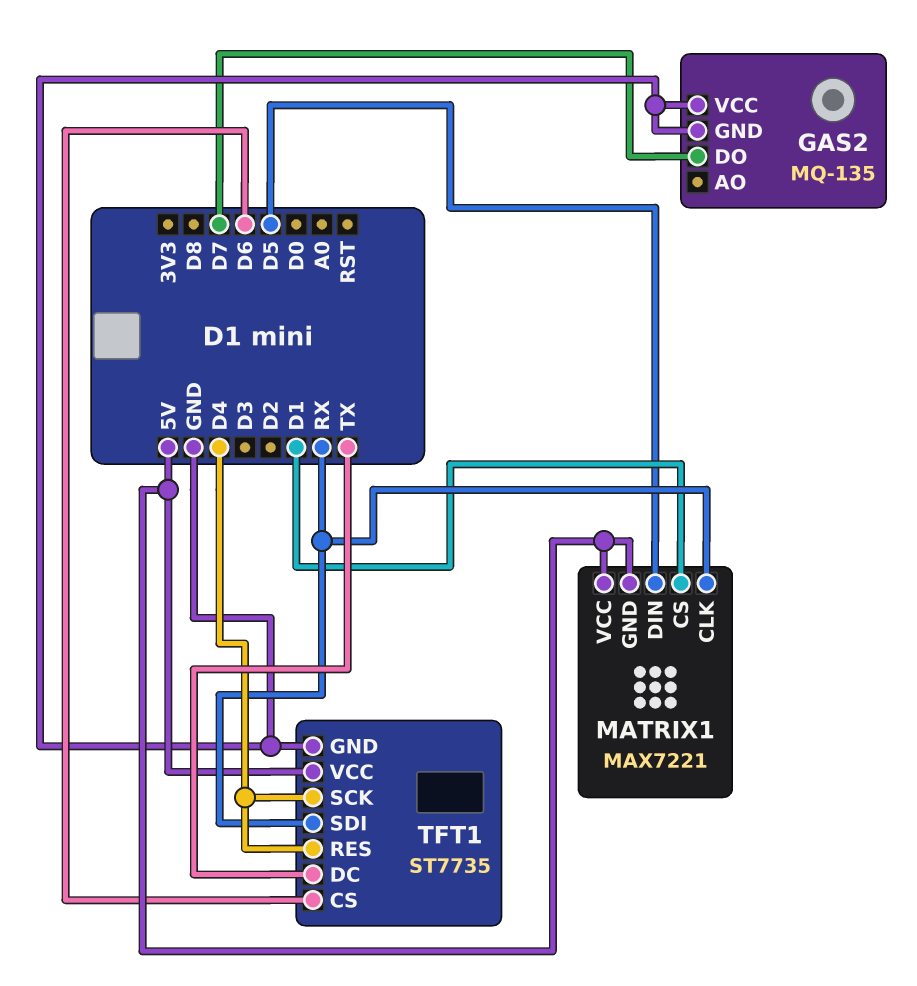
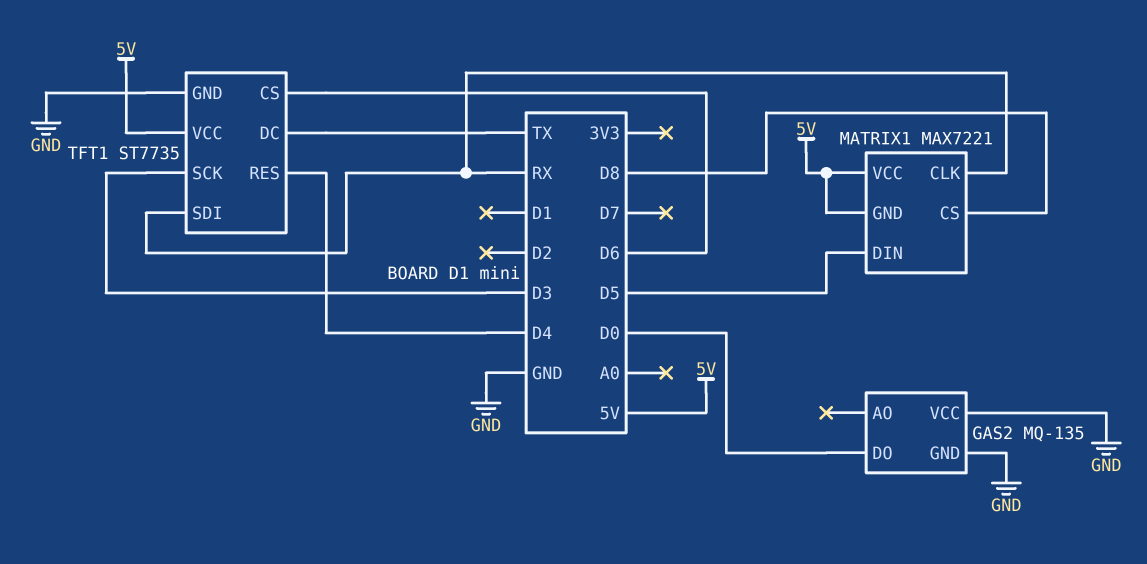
GAS2 pin DO: D7 -> D0
MATRIX1 pin CS: D1 -> D8
TFT1 pin SCK: D4 -> D3

